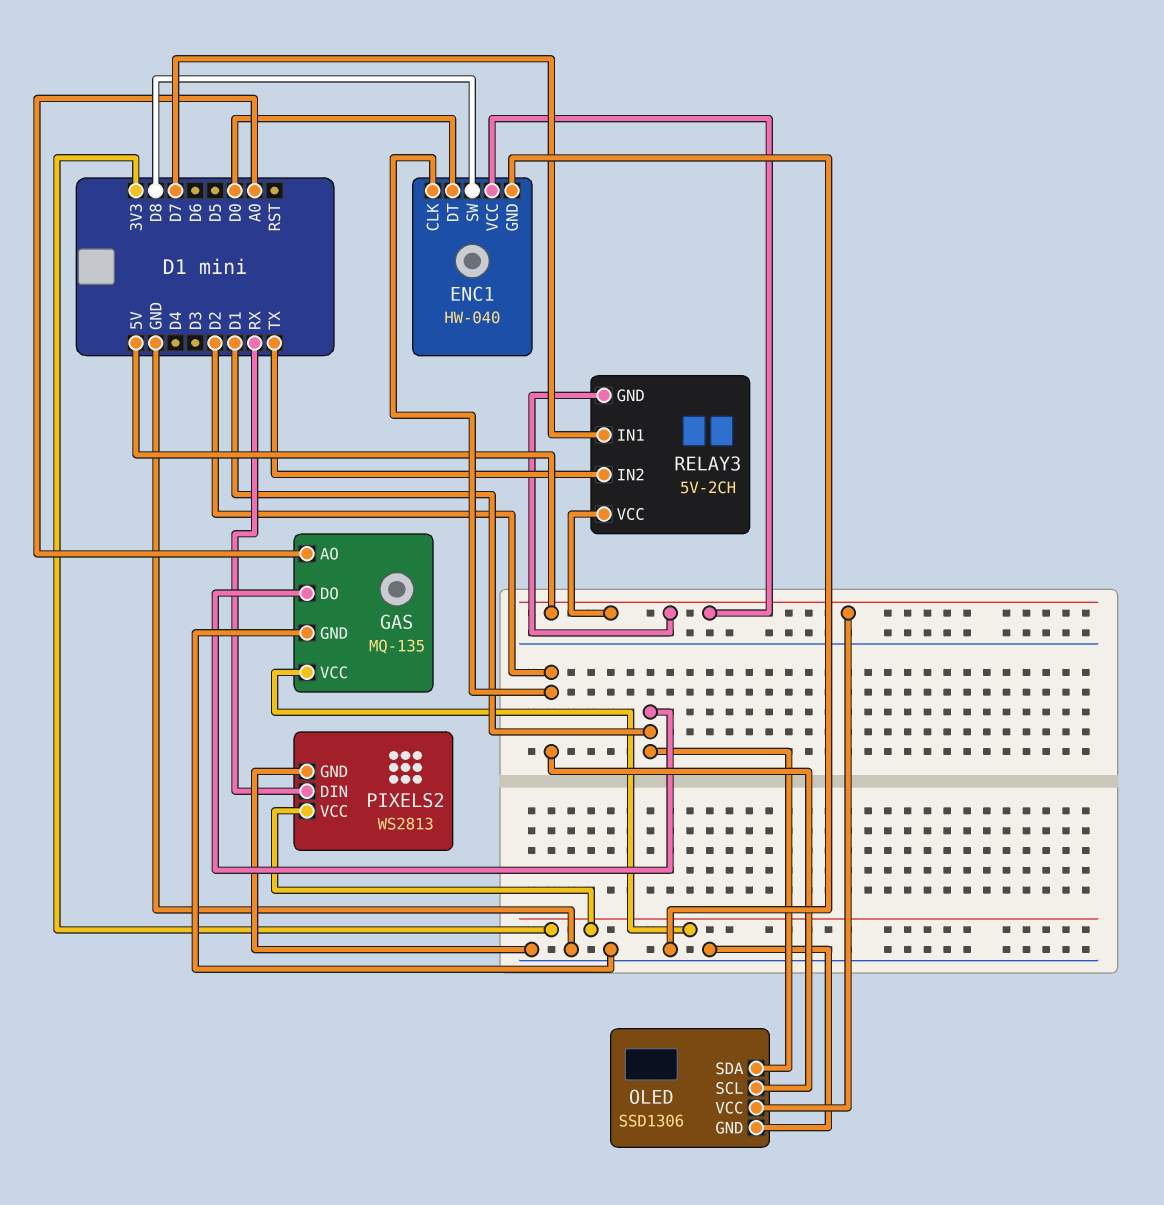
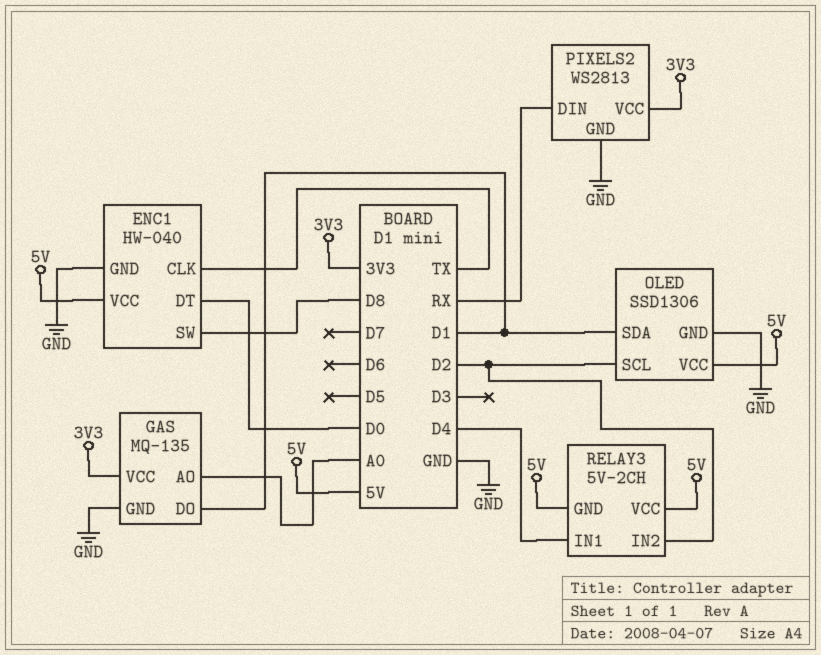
ENC1 pin CLK: D2 -> TX
RELAY3 pin IN1: D7 -> D4
RELAY3 pin IN2: TX -> D2

